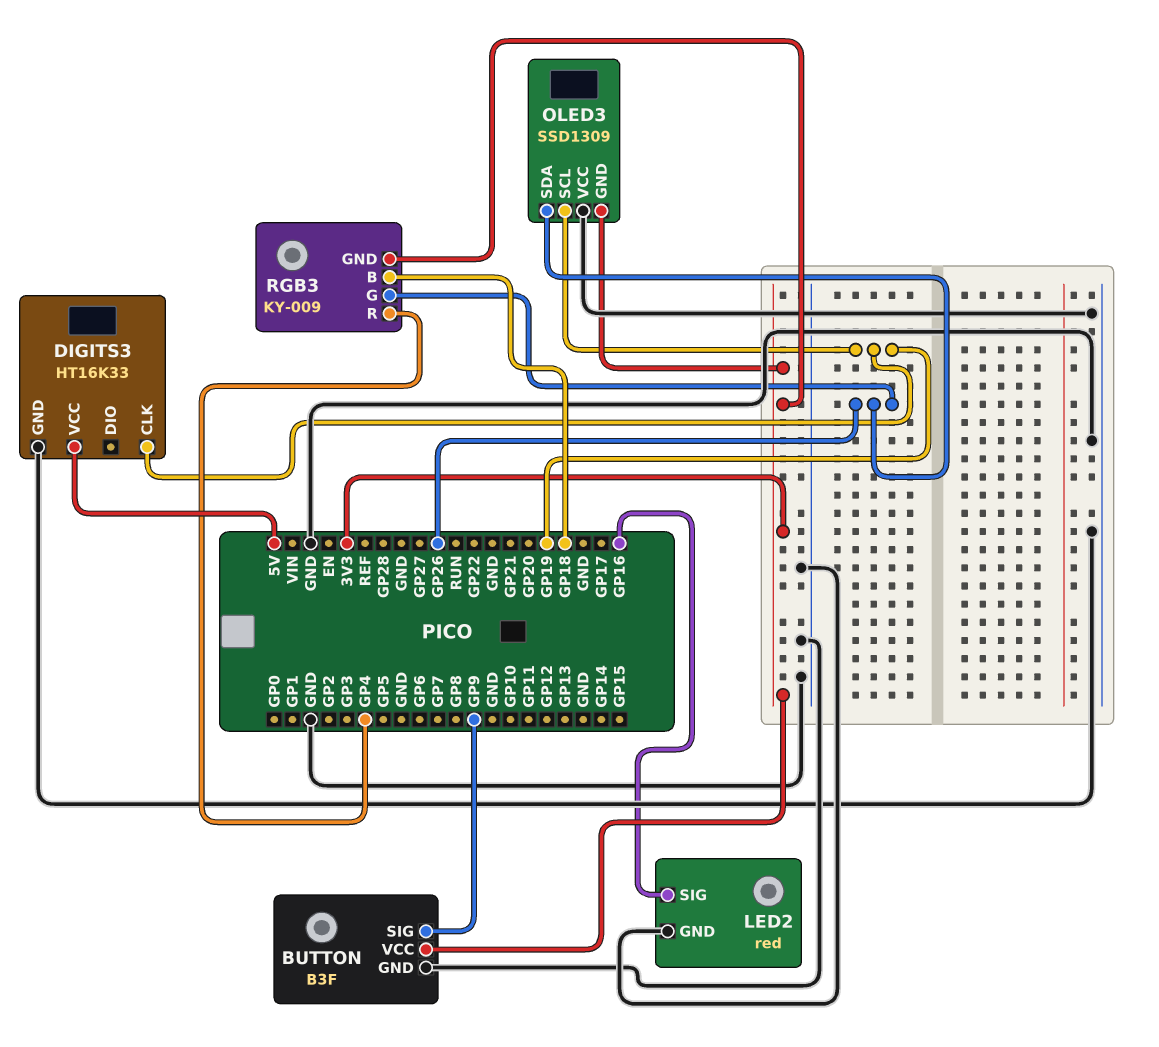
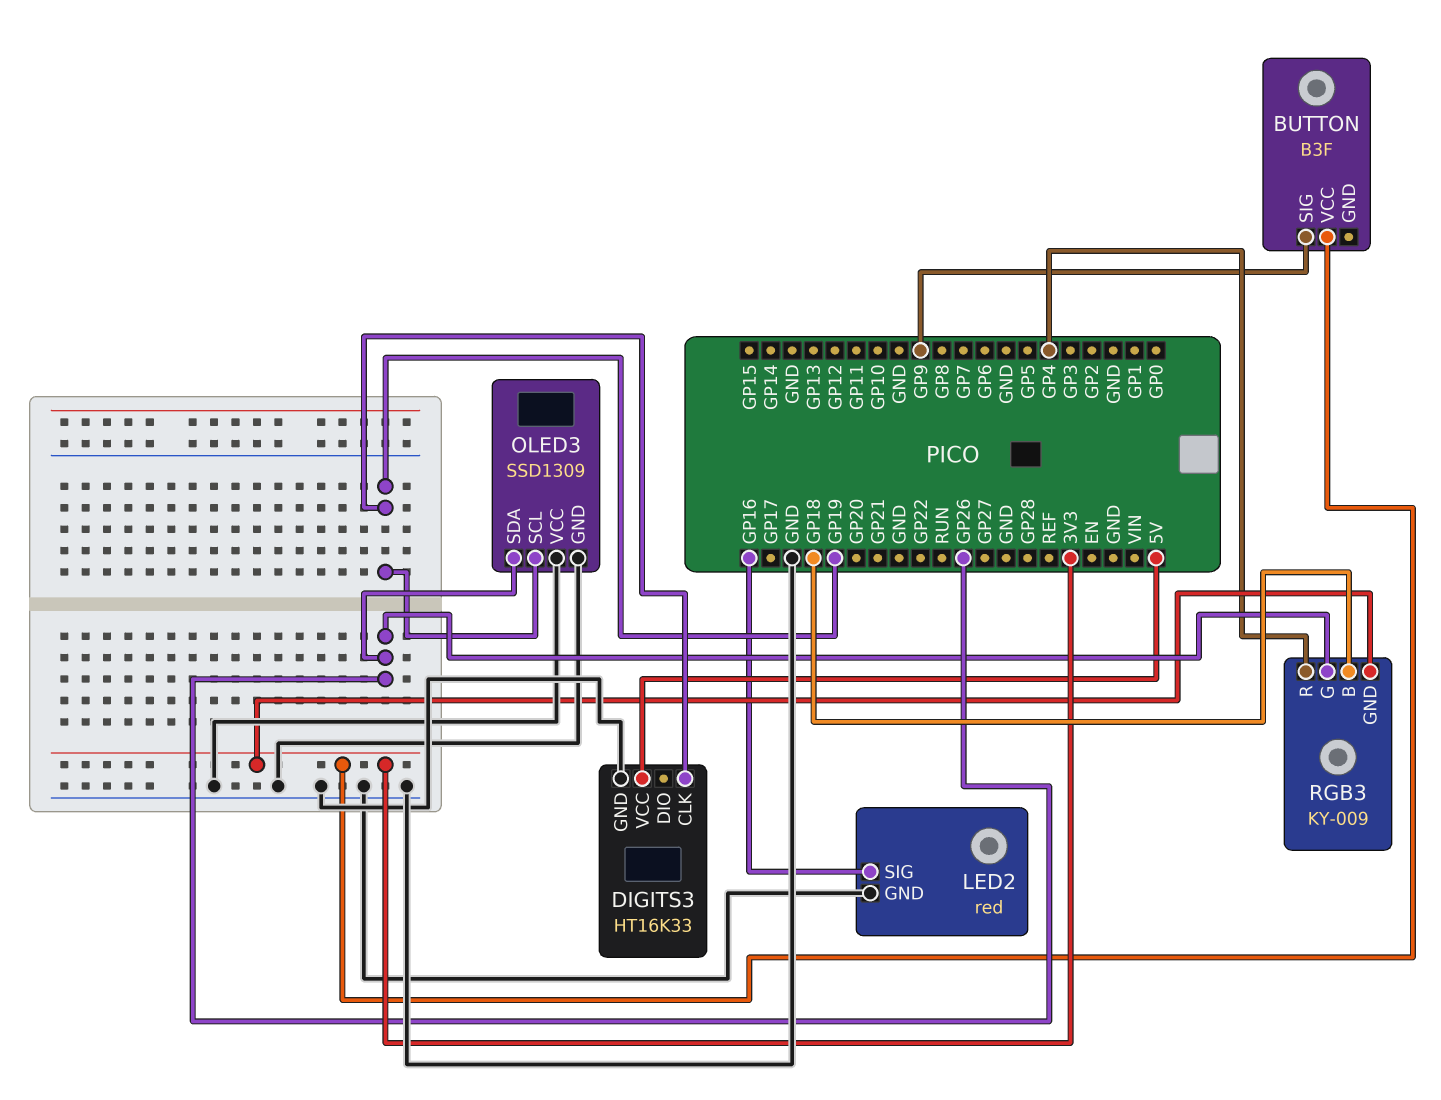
BUTTON pin GND: GND -> none
OLED3 pin GND: 3V3 -> GND

